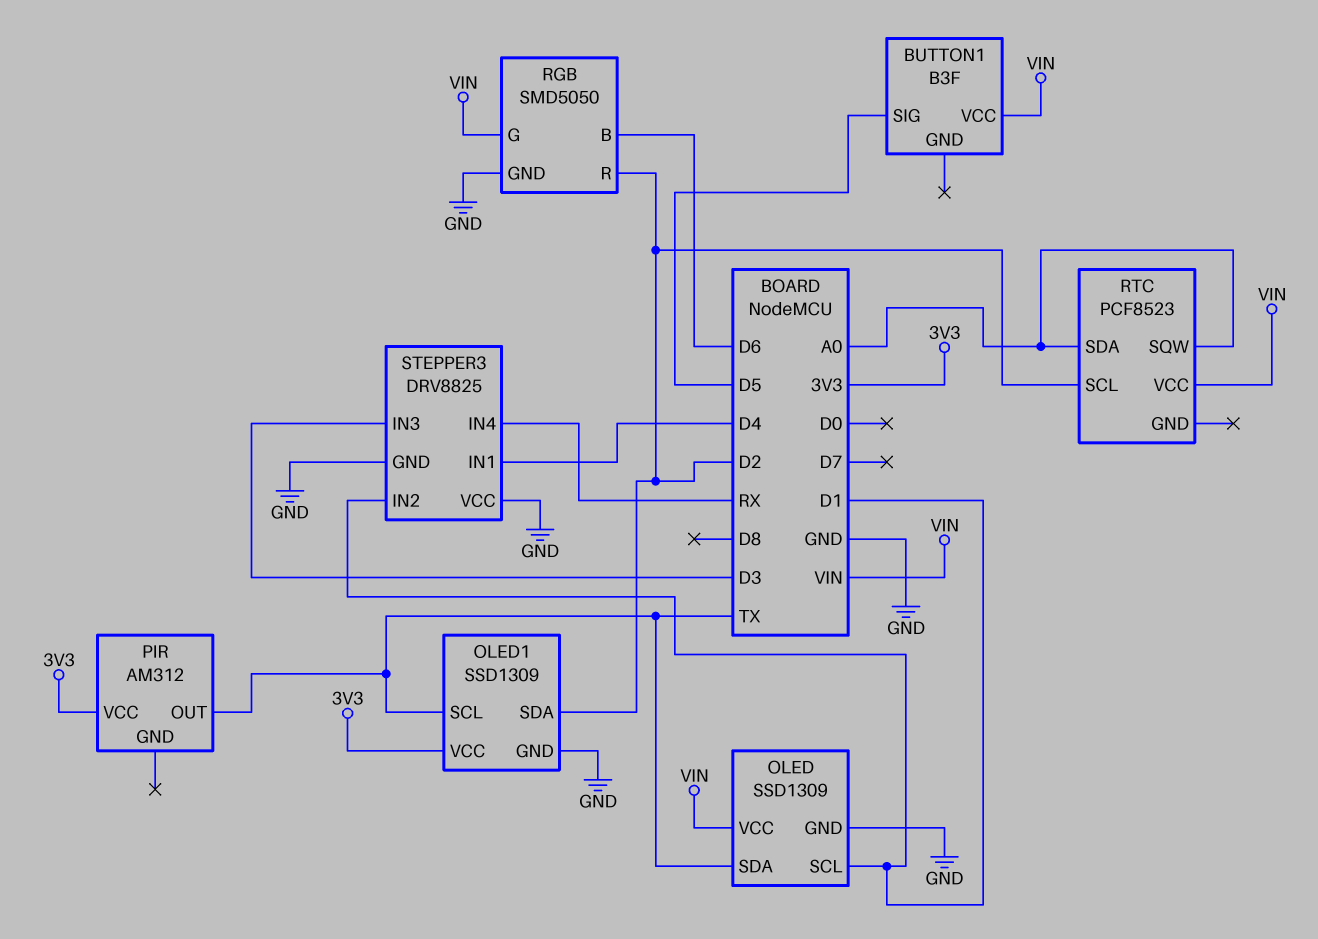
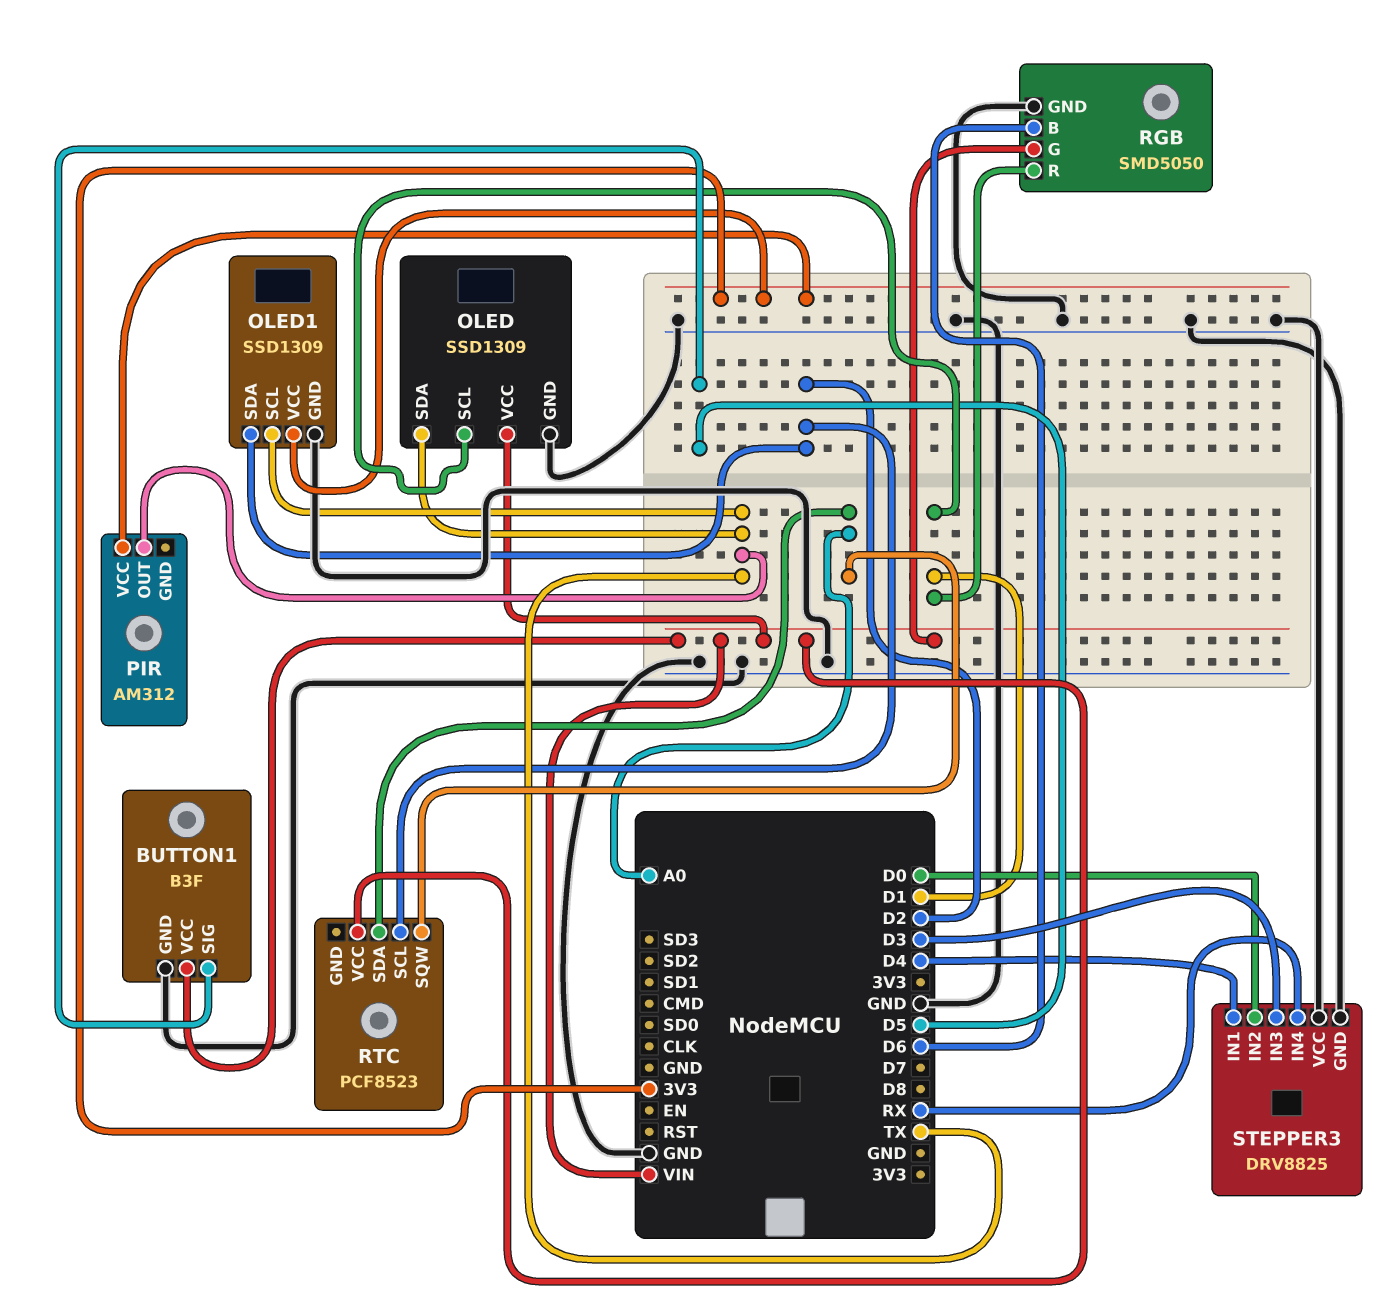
BUTTON1 pin GND: none -> GND
RGB pin R: D2 -> D1
STEPPER3 pin IN2: D1 -> D0

